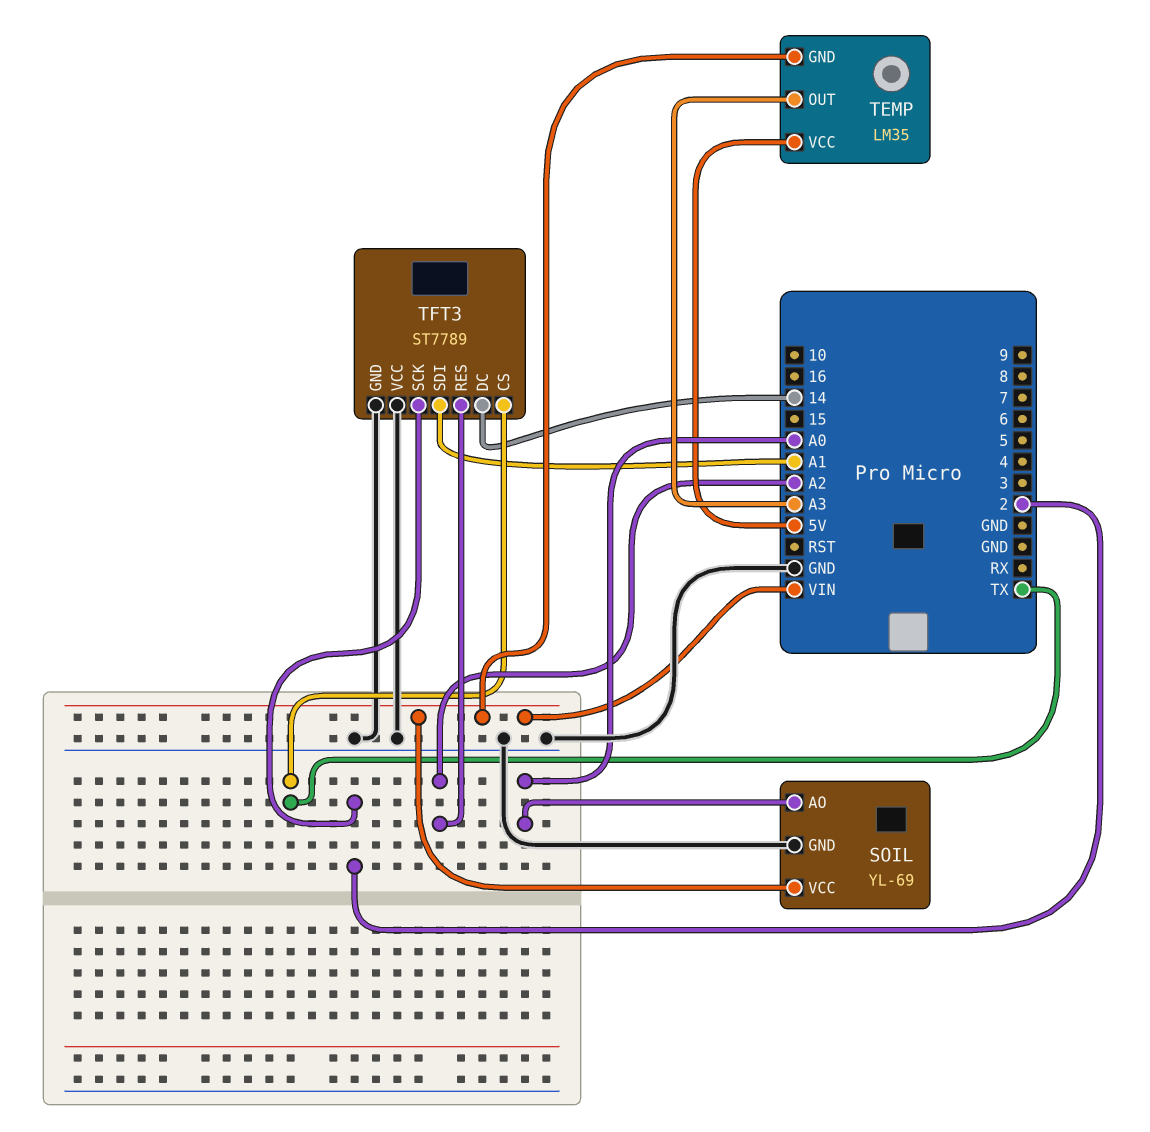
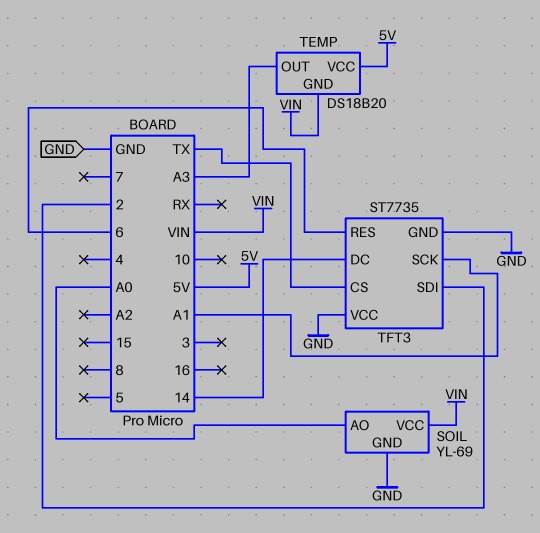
TEMP: LM35 -> DS18B20
TFT3: ST7789 -> ST7735
TFT3 pin RES: A2 -> 6
TFT3 pin SCK: 2 -> A1
TFT3 pin SDI: A1 -> 2

